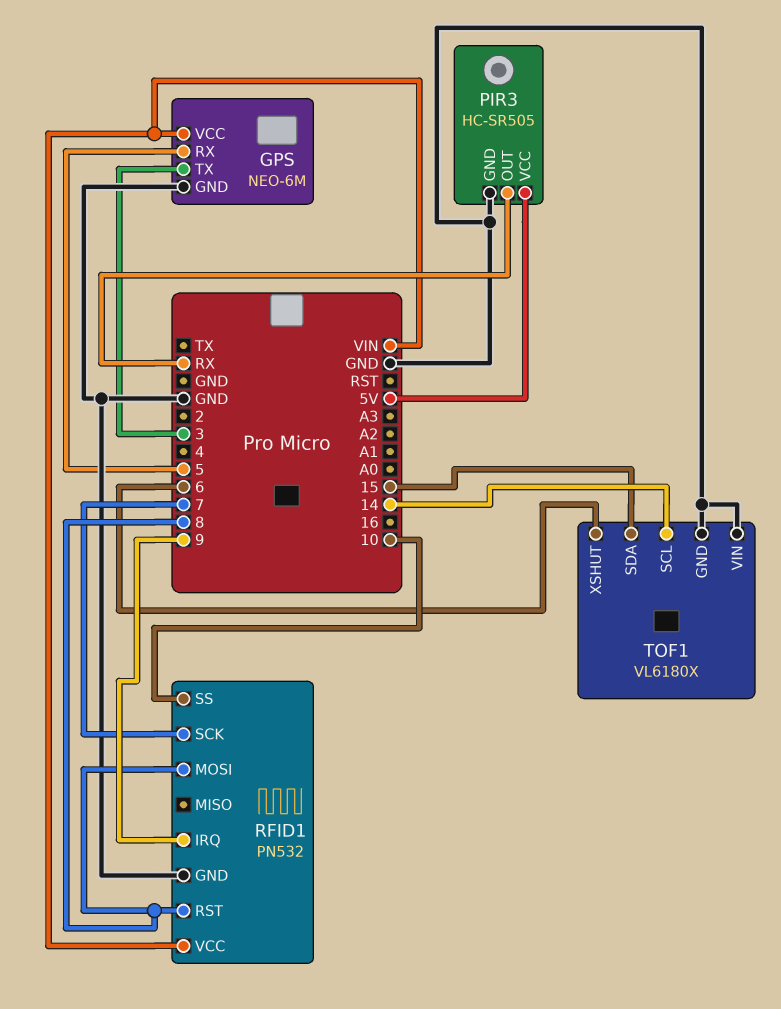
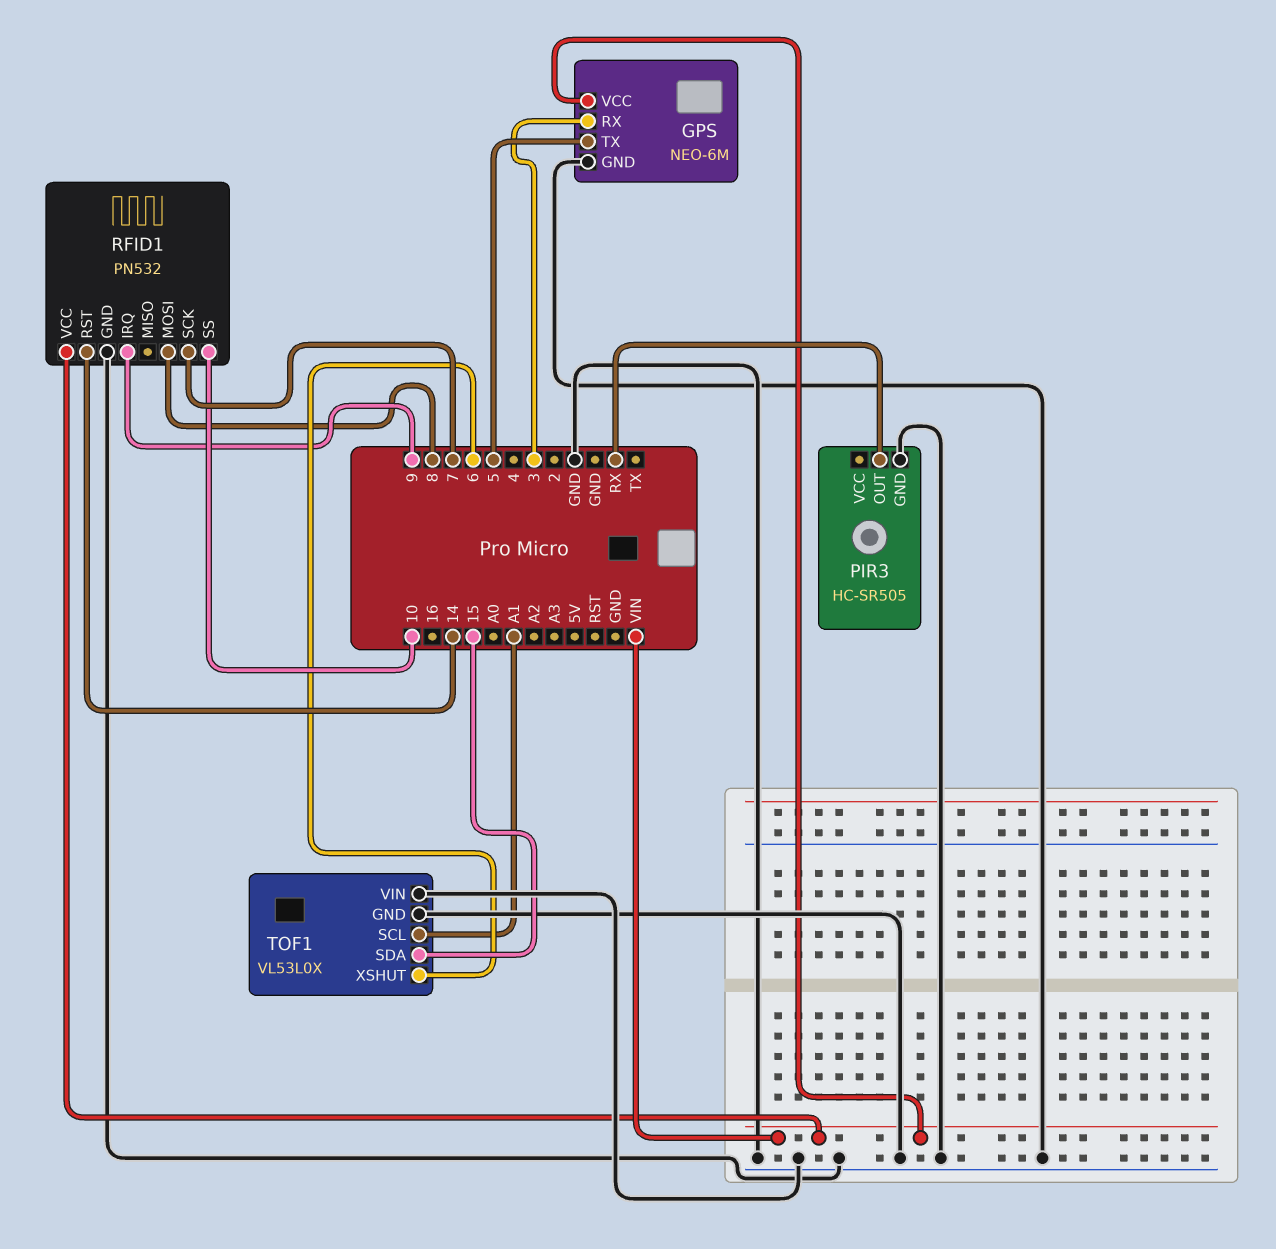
GPS pin RX: 5 -> 3
GPS pin TX: 3 -> 5
PIR3 pin VCC: 5V -> none
RFID1 pin RST: 8 -> 14
TOF1: VL6180X -> VL53L0X
TOF1 pin SCL: 14 -> A1

